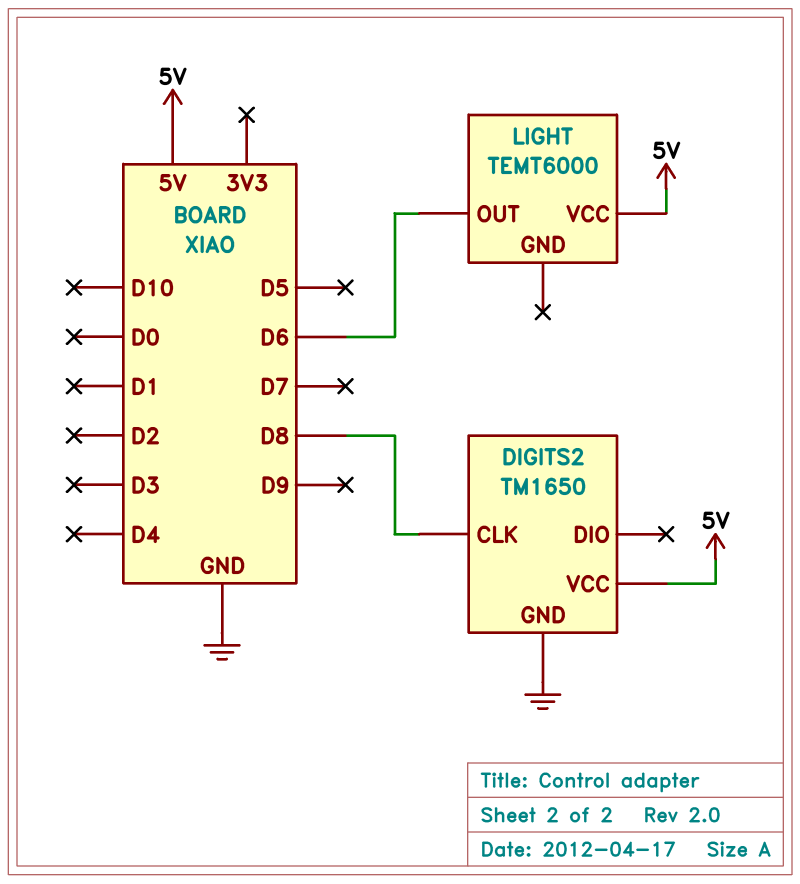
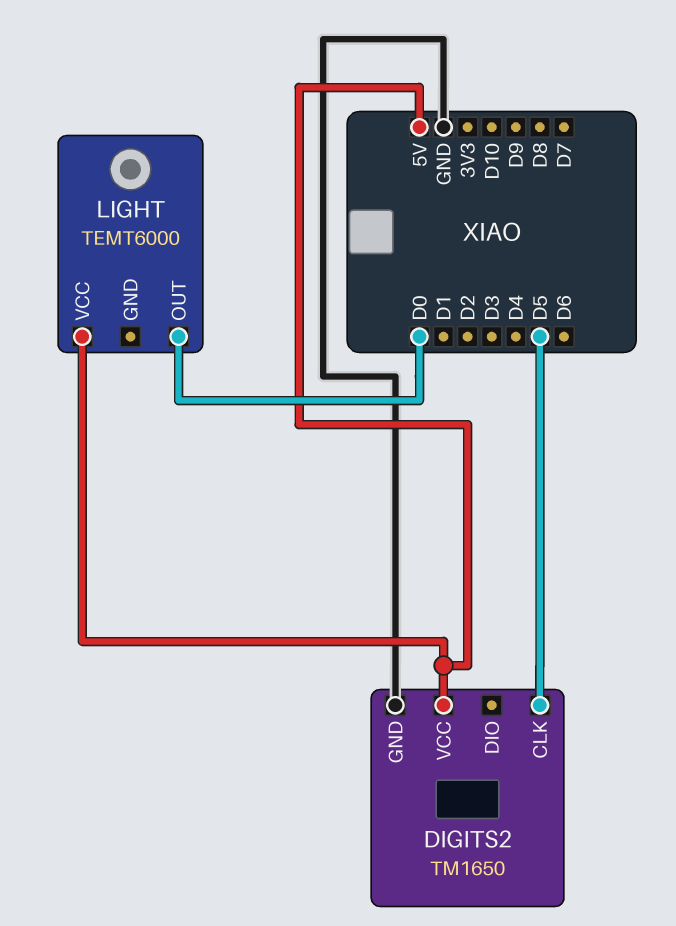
DIGITS2 pin CLK: D8 -> D5
LIGHT pin OUT: D6 -> D0

